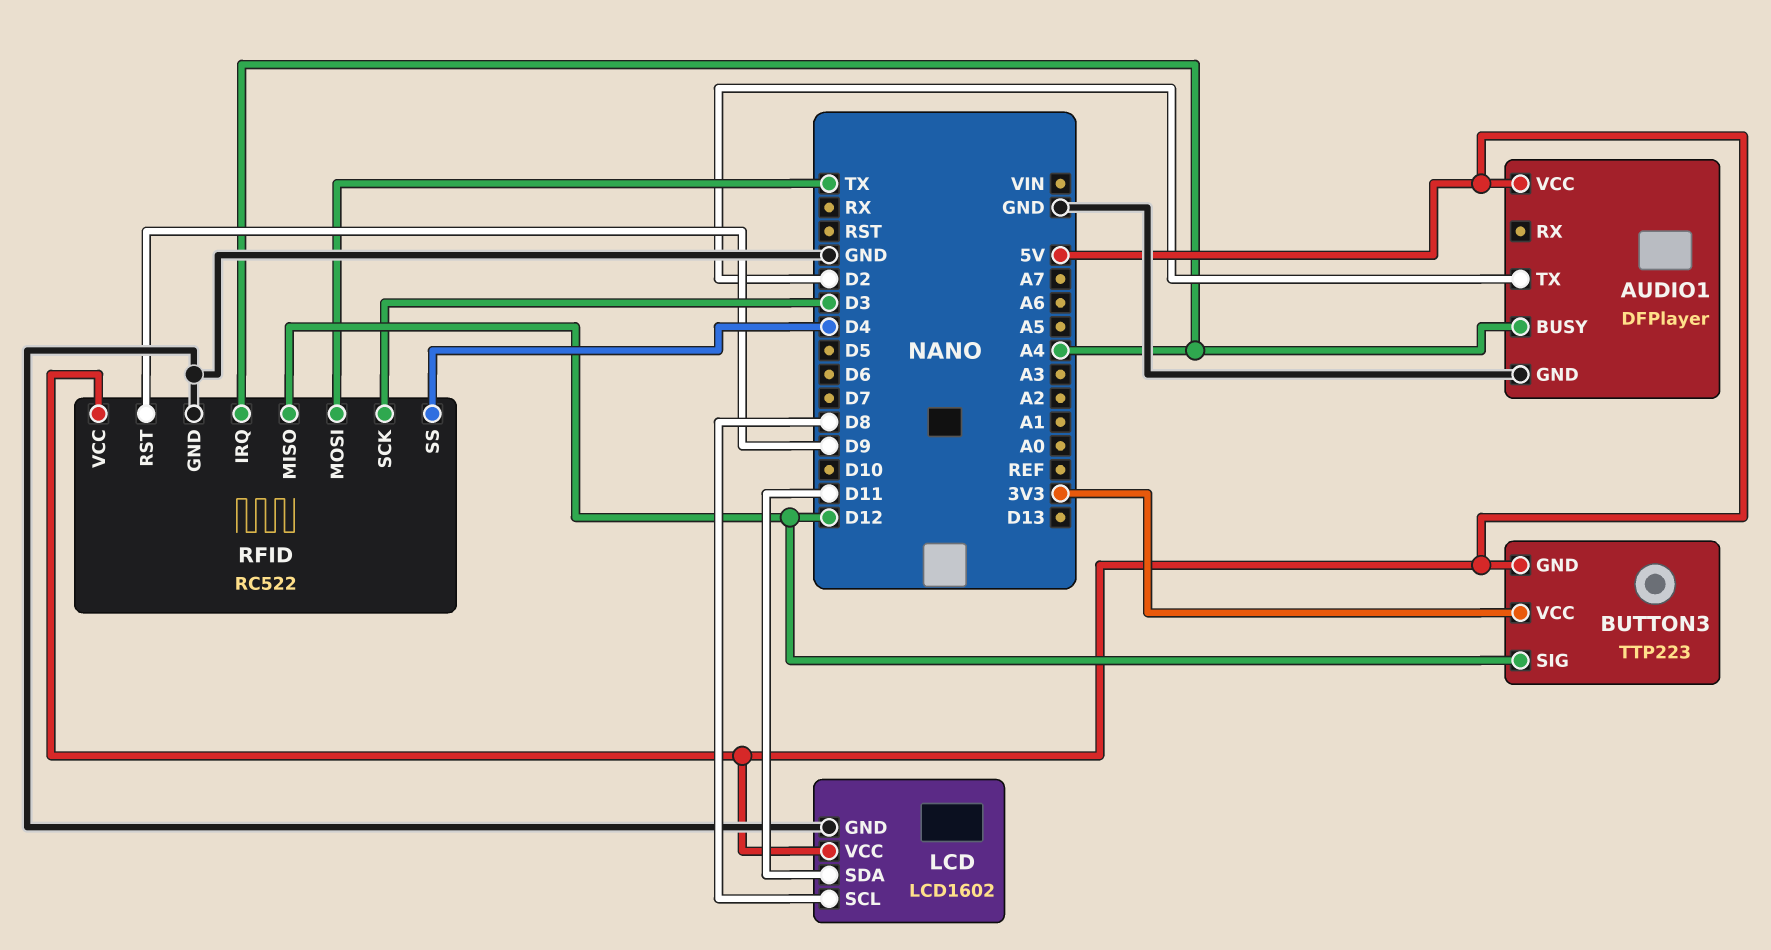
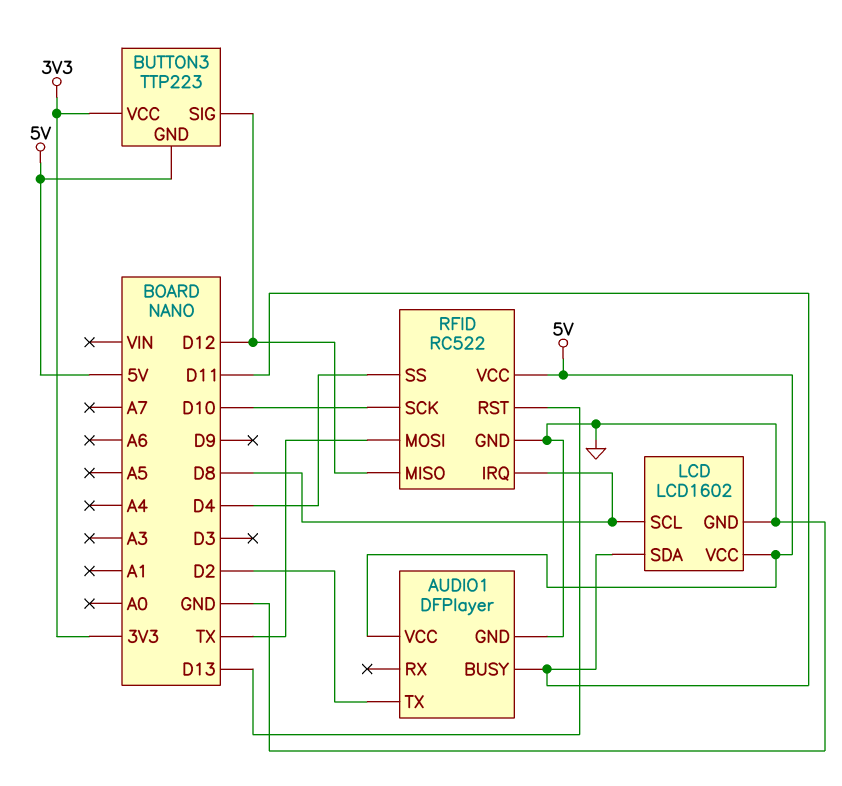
AUDIO1 pin BUSY: A4 -> D11
RFID pin IRQ: A4 -> D8
RFID pin RST: D9 -> D13
RFID pin SCK: D3 -> D10

